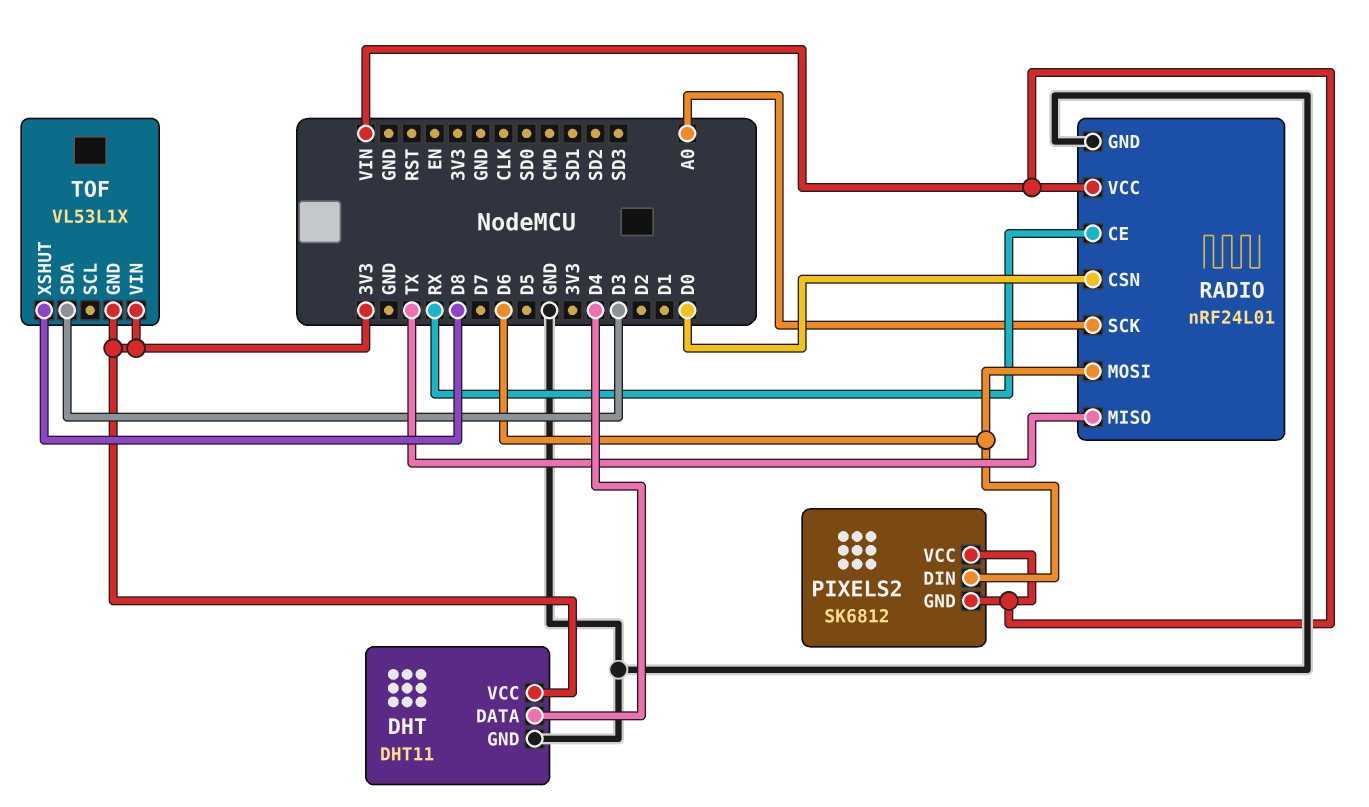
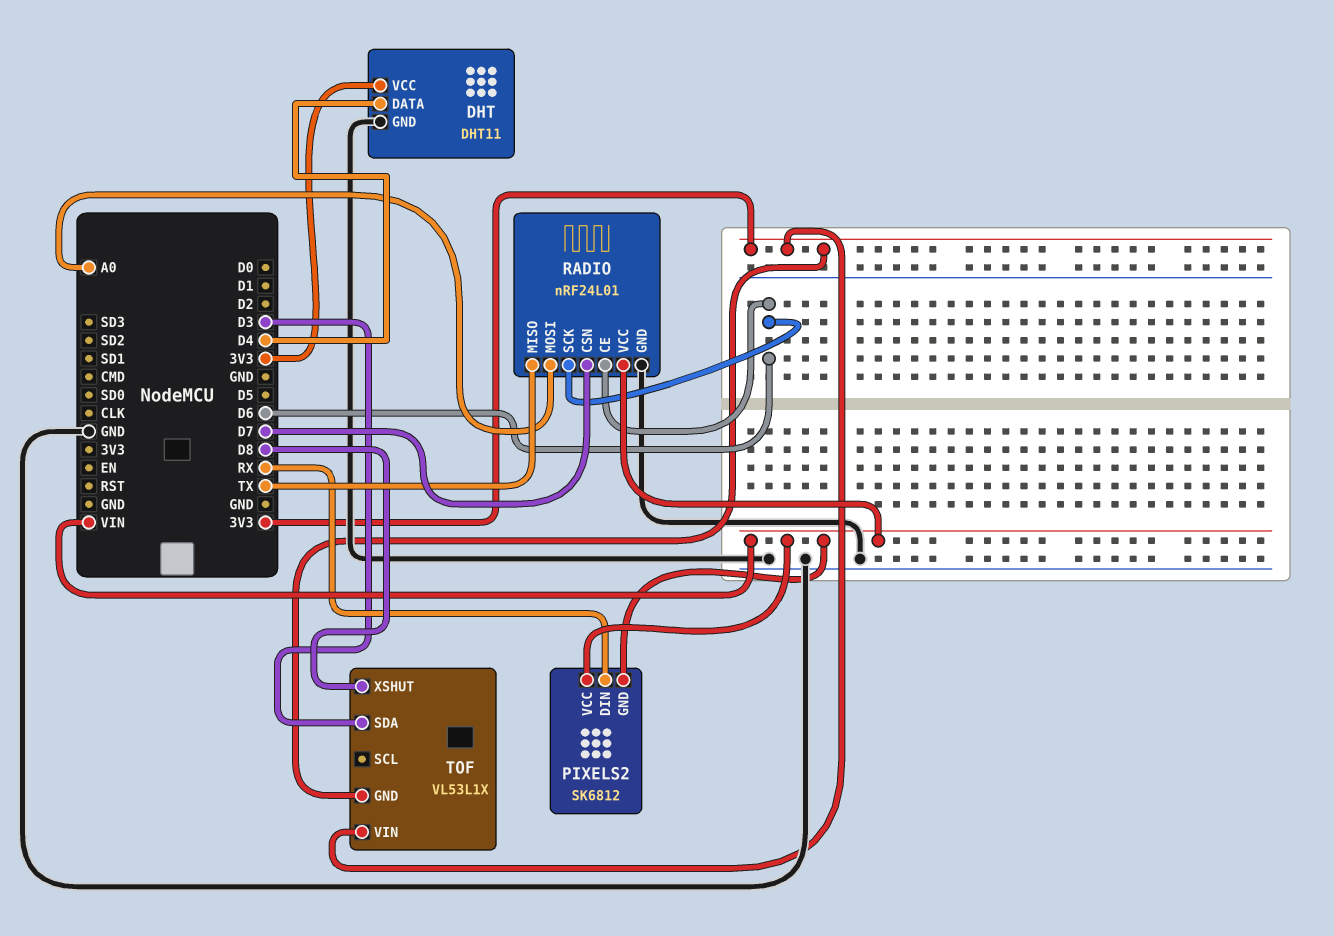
PIXELS2 pin DIN: D6 -> RX
RADIO pin CE: RX -> D6
RADIO pin CSN: D0 -> D7
RADIO pin MOSI: D6 -> A0
RADIO pin SCK: A0 -> D6

